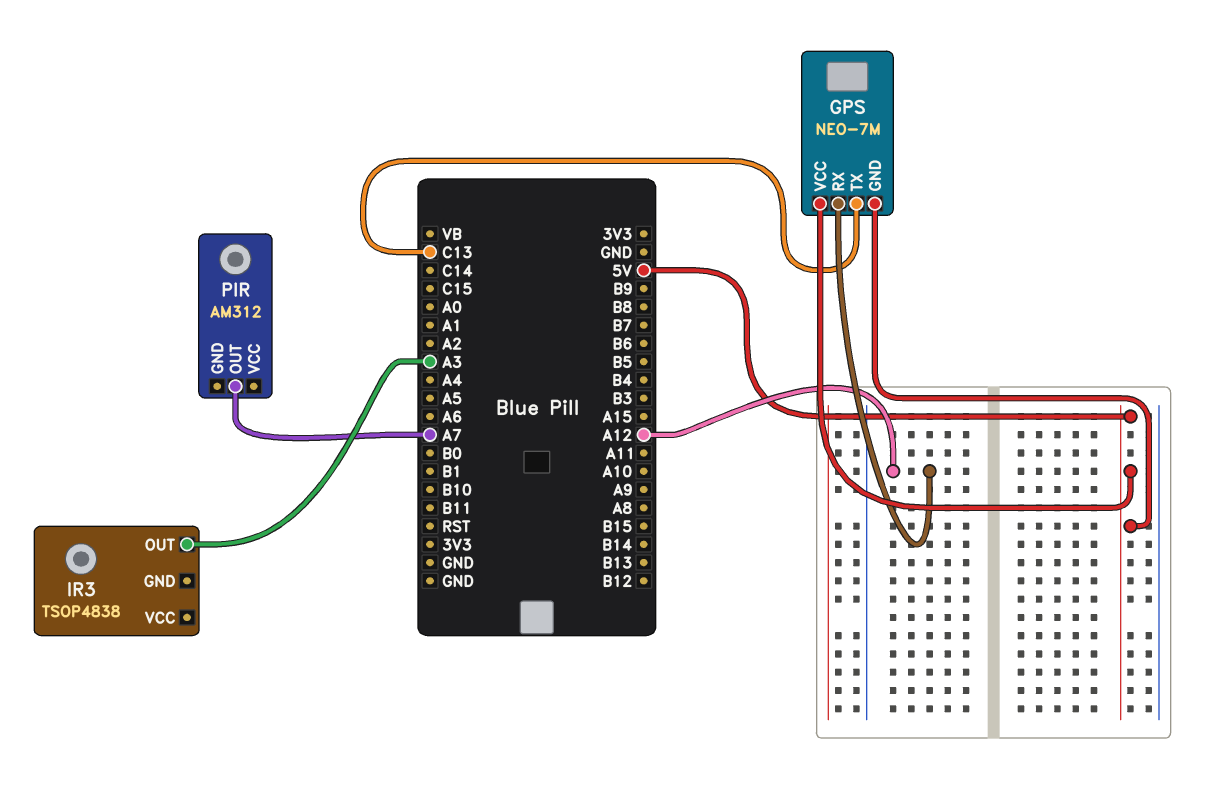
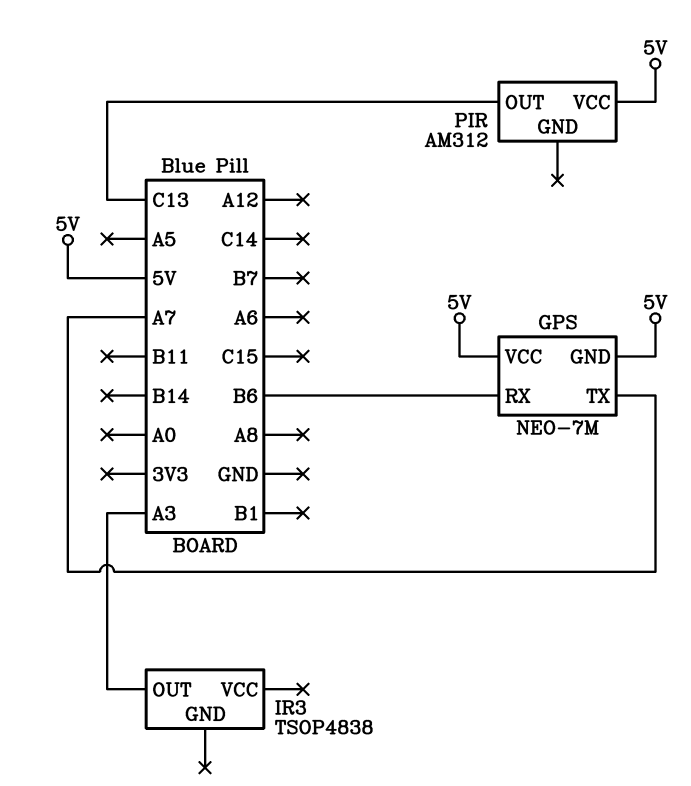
GPS pin RX: A12 -> B6
GPS pin TX: C13 -> A7
PIR pin OUT: A7 -> C13
PIR pin VCC: none -> 5V

